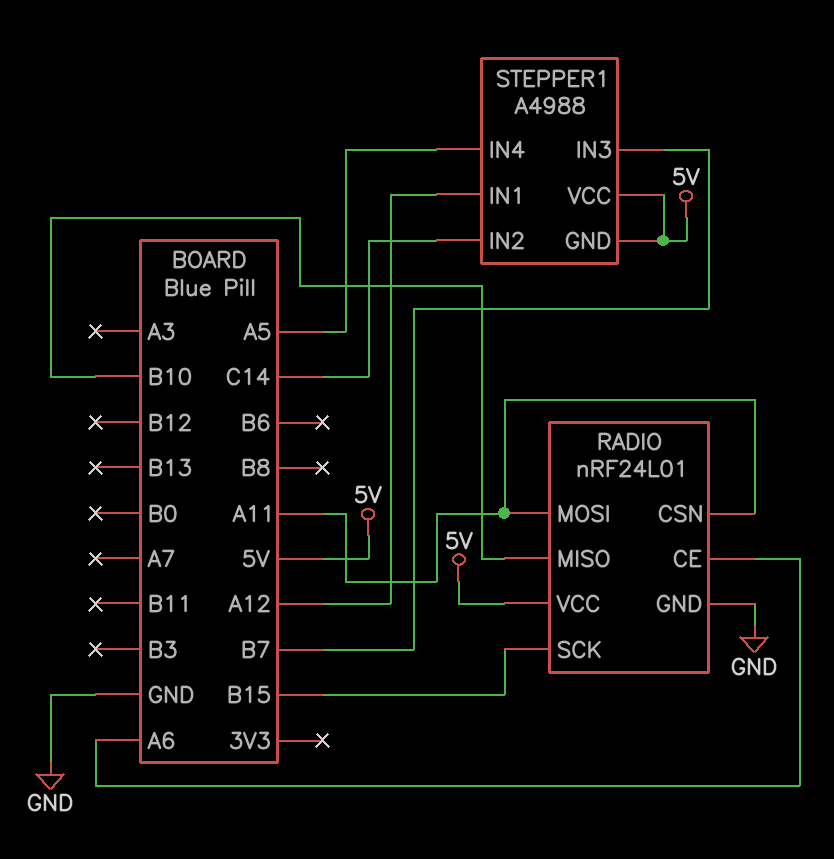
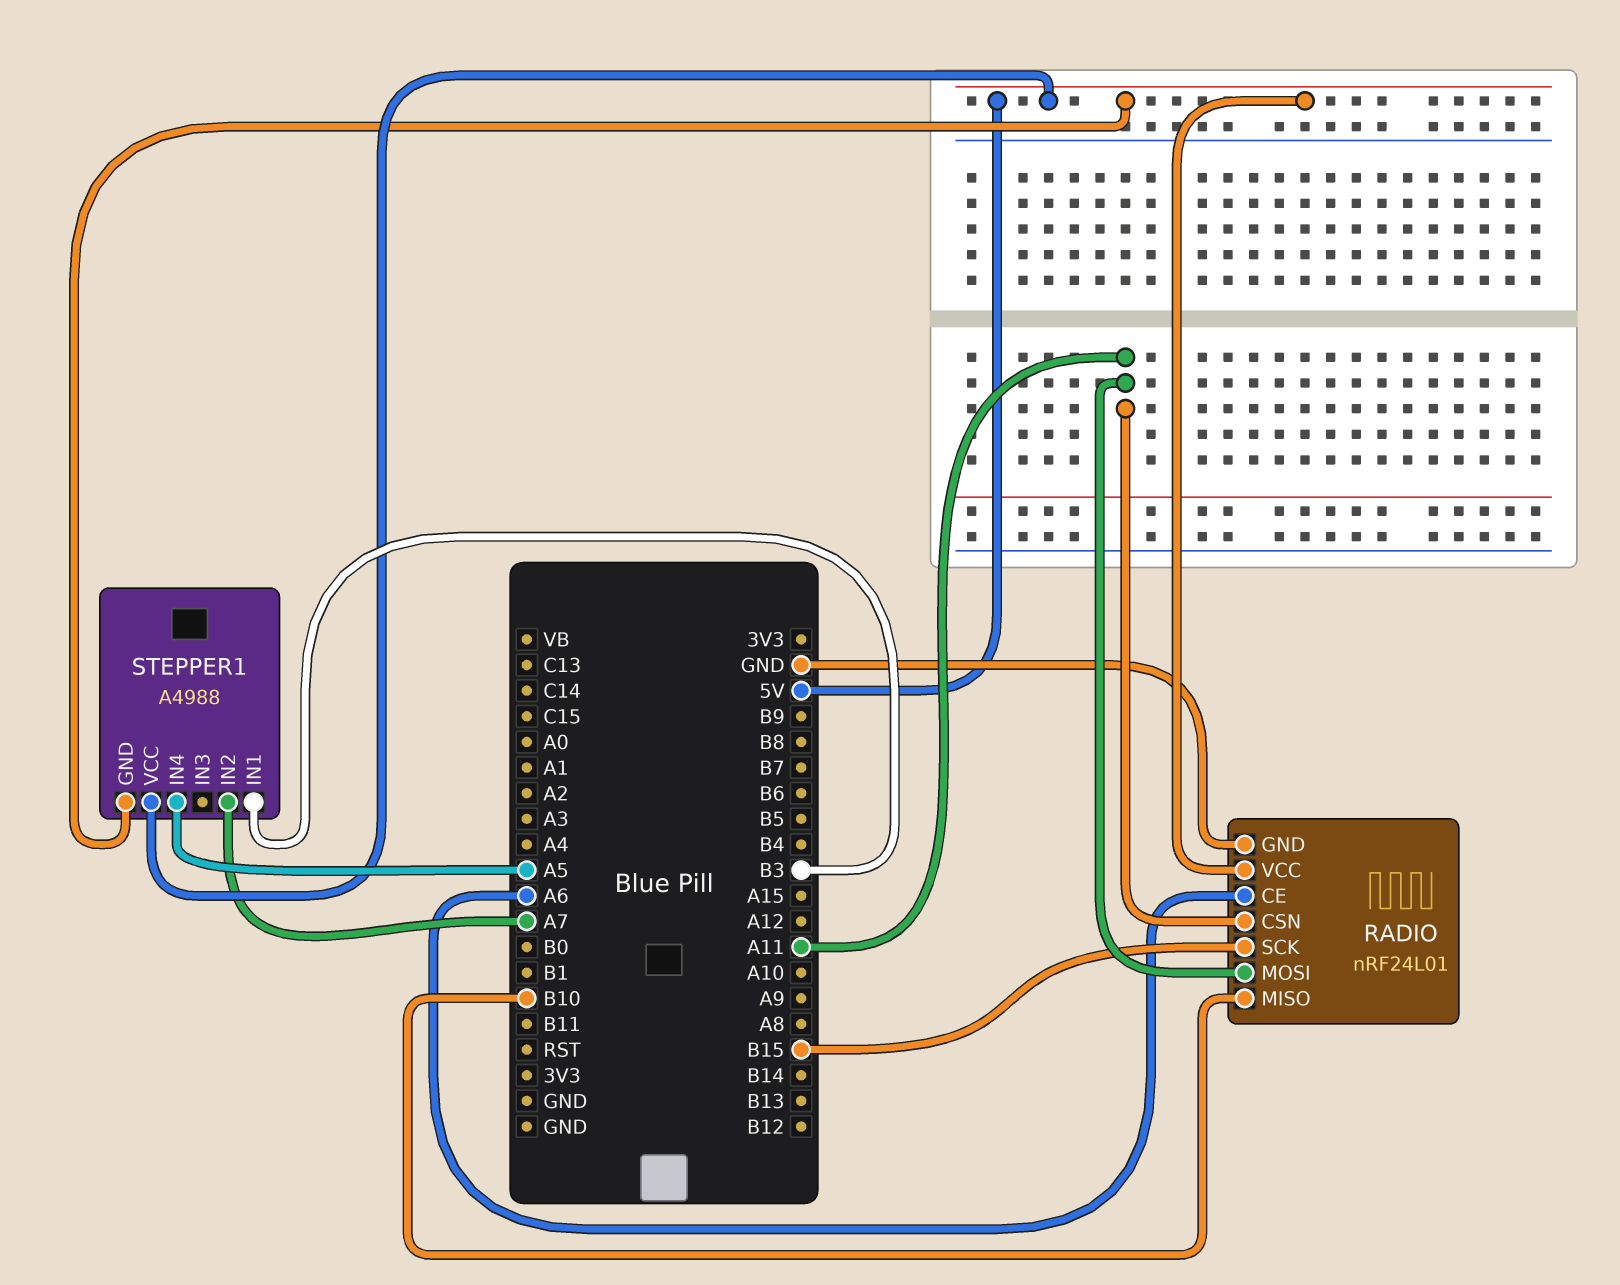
STEPPER1 pin IN1: A12 -> B3
STEPPER1 pin IN2: C14 -> A7
STEPPER1 pin IN3: B7 -> none

